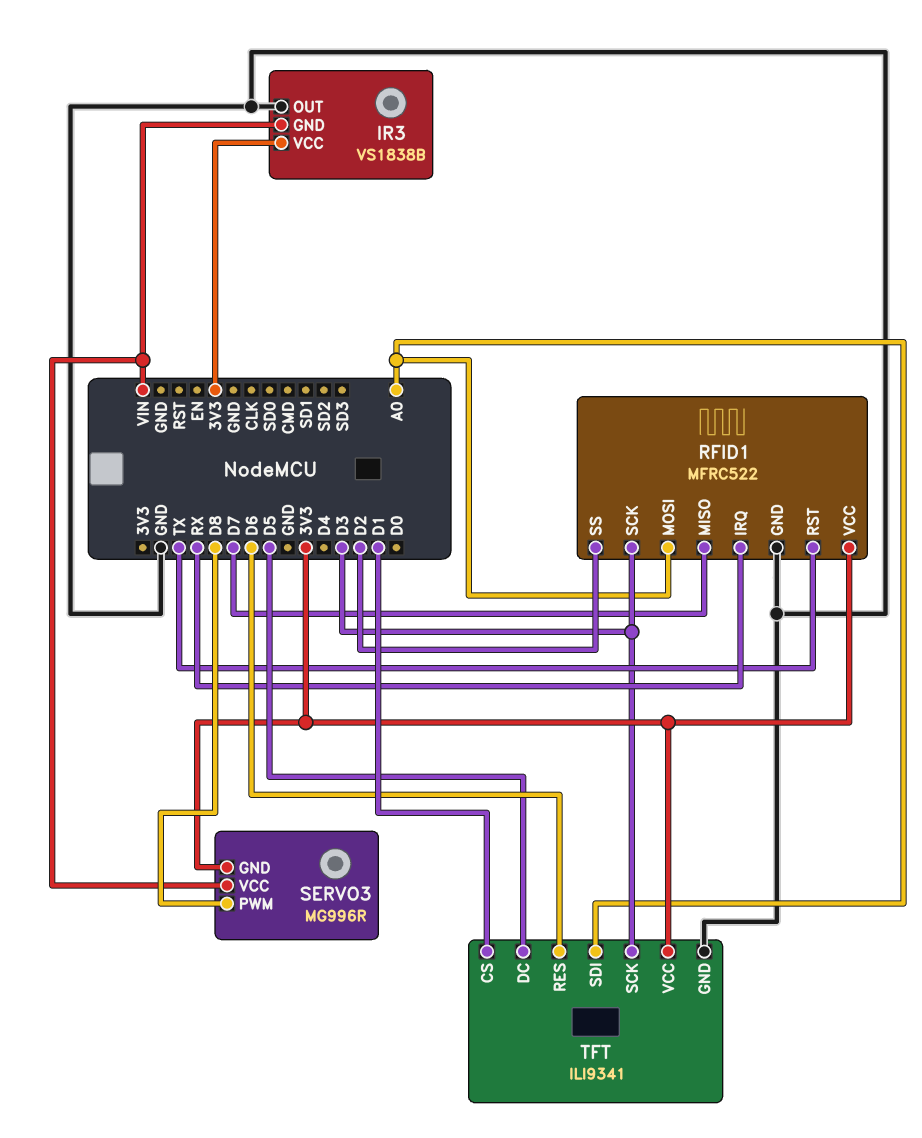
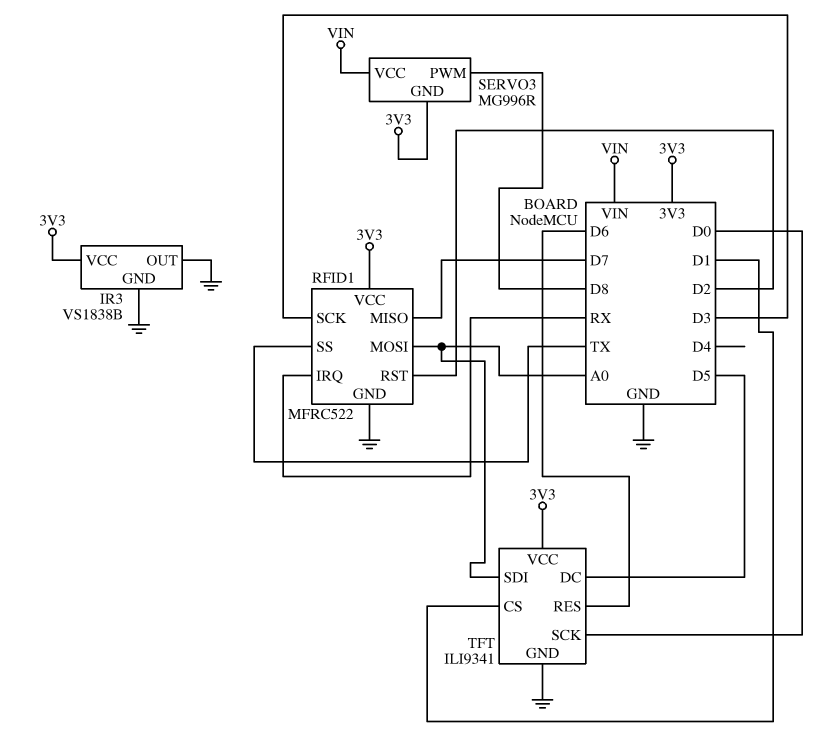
IR3 pin GND: VIN -> GND
RFID1 pin RST: TX -> D2
RFID1 pin SS: D2 -> TX
TFT pin SCK: D3 -> D0

